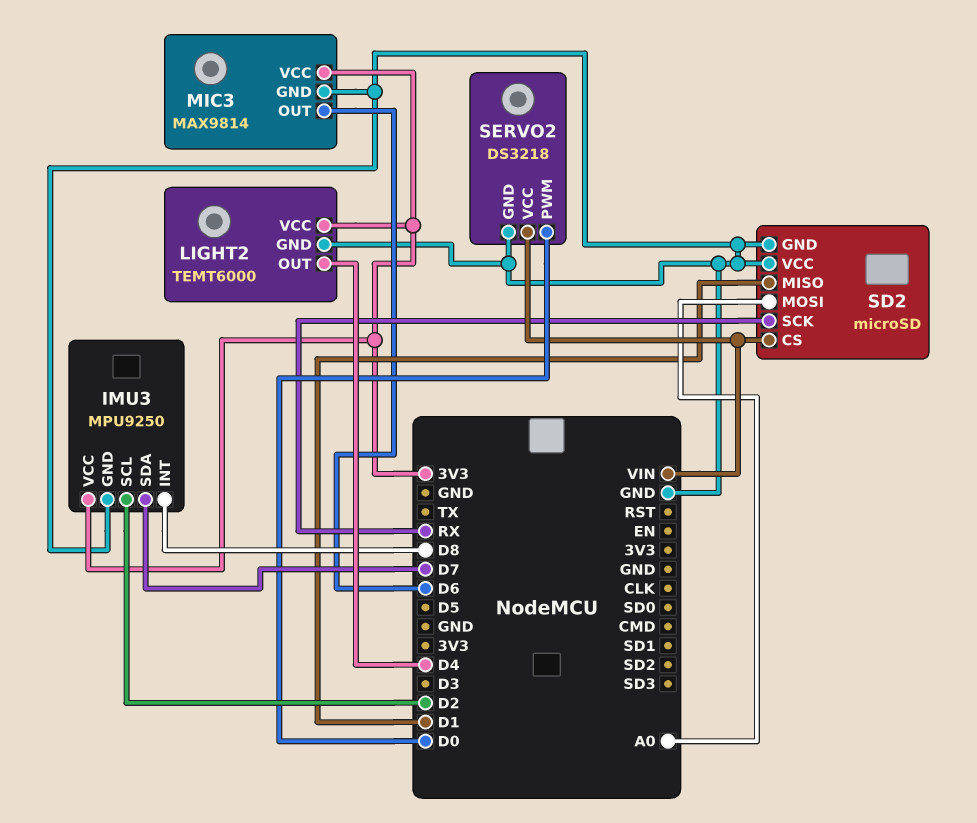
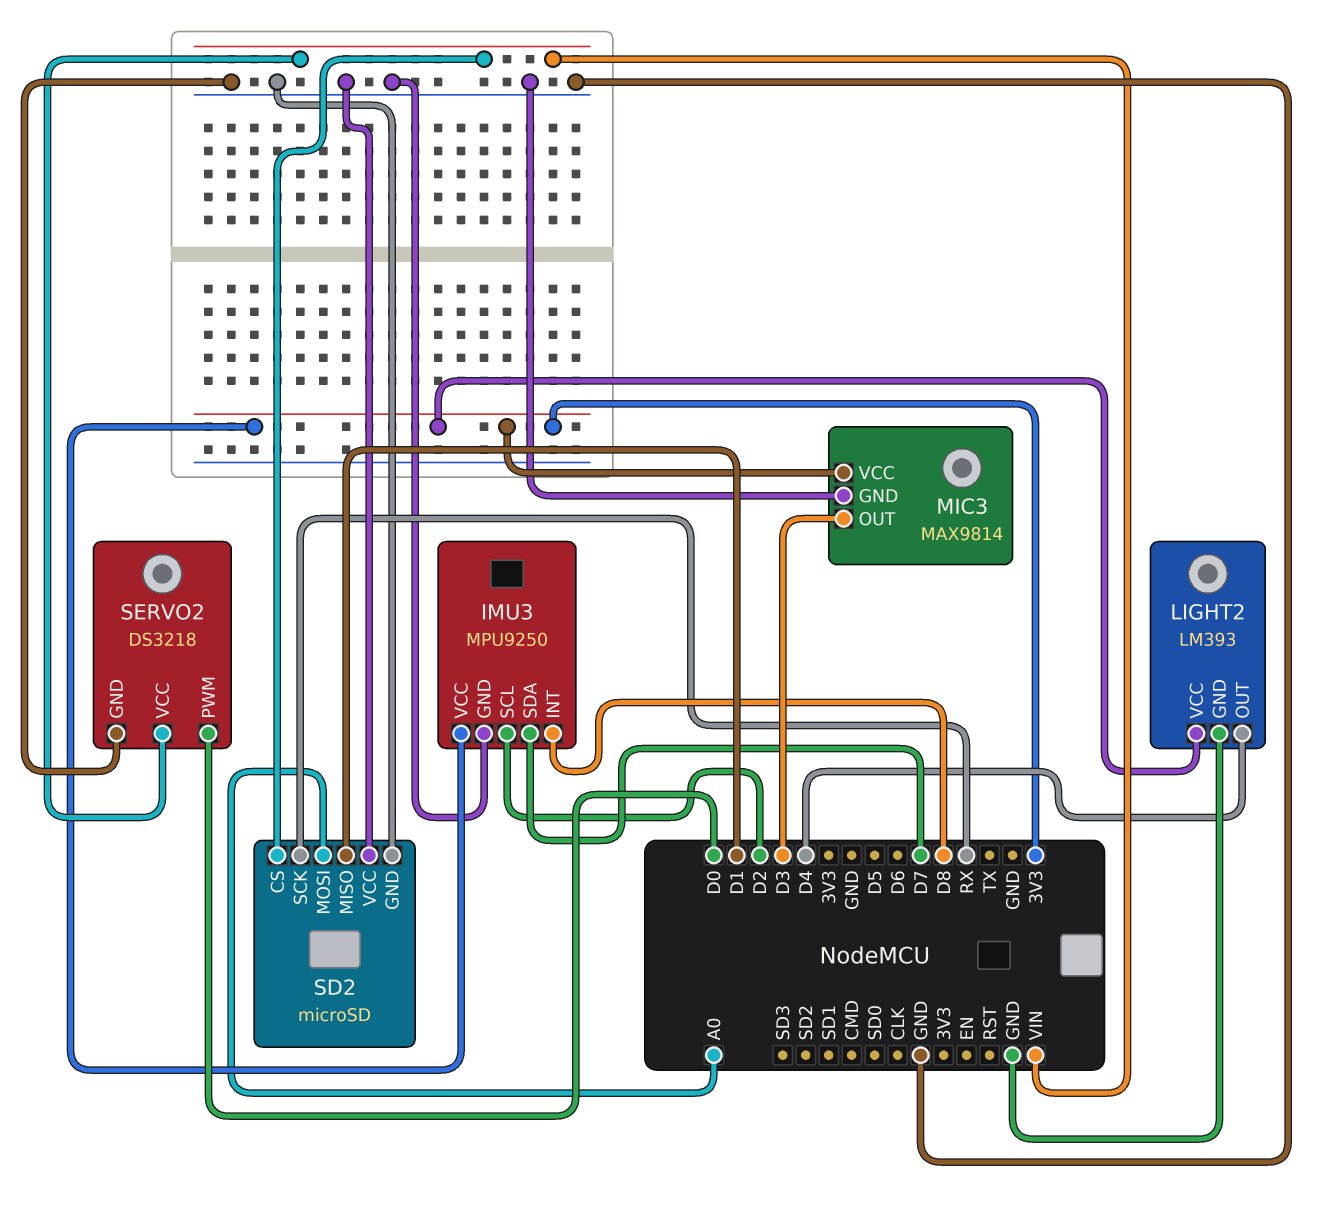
LIGHT2: TEMT6000 -> LM393
MIC3 pin OUT: D6 -> D3

